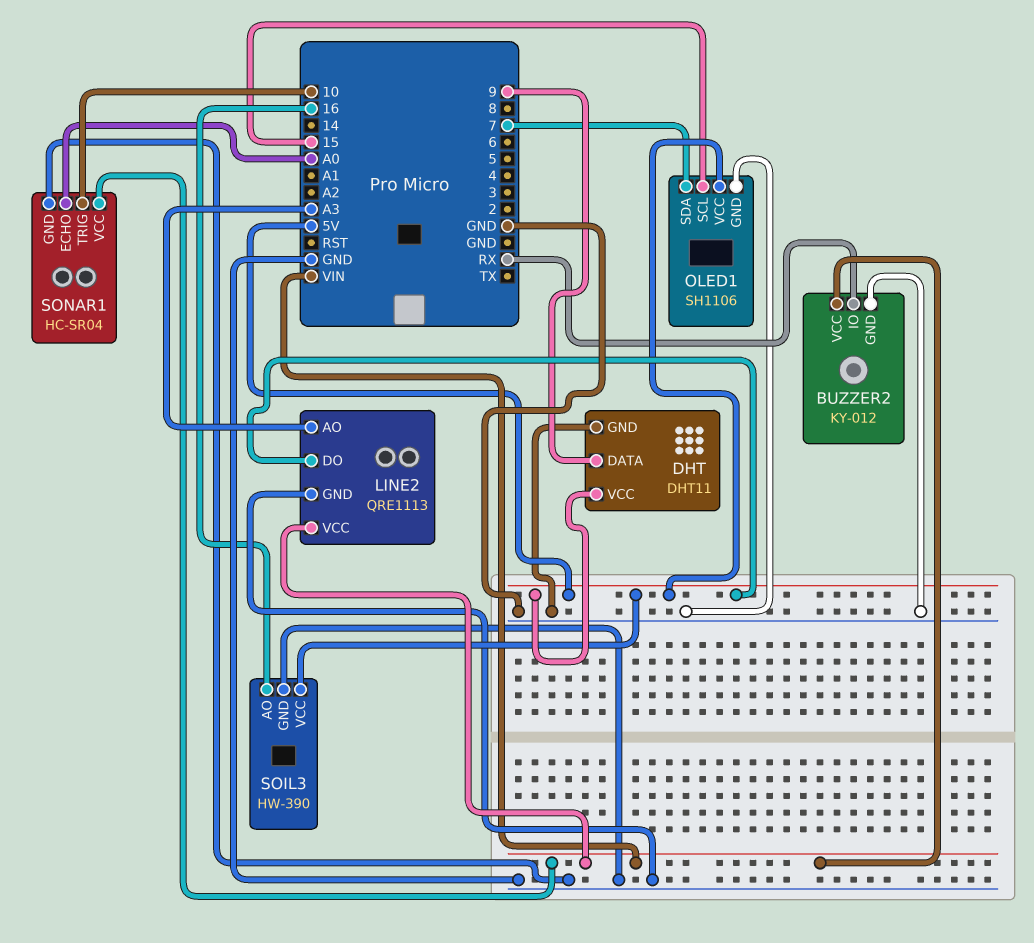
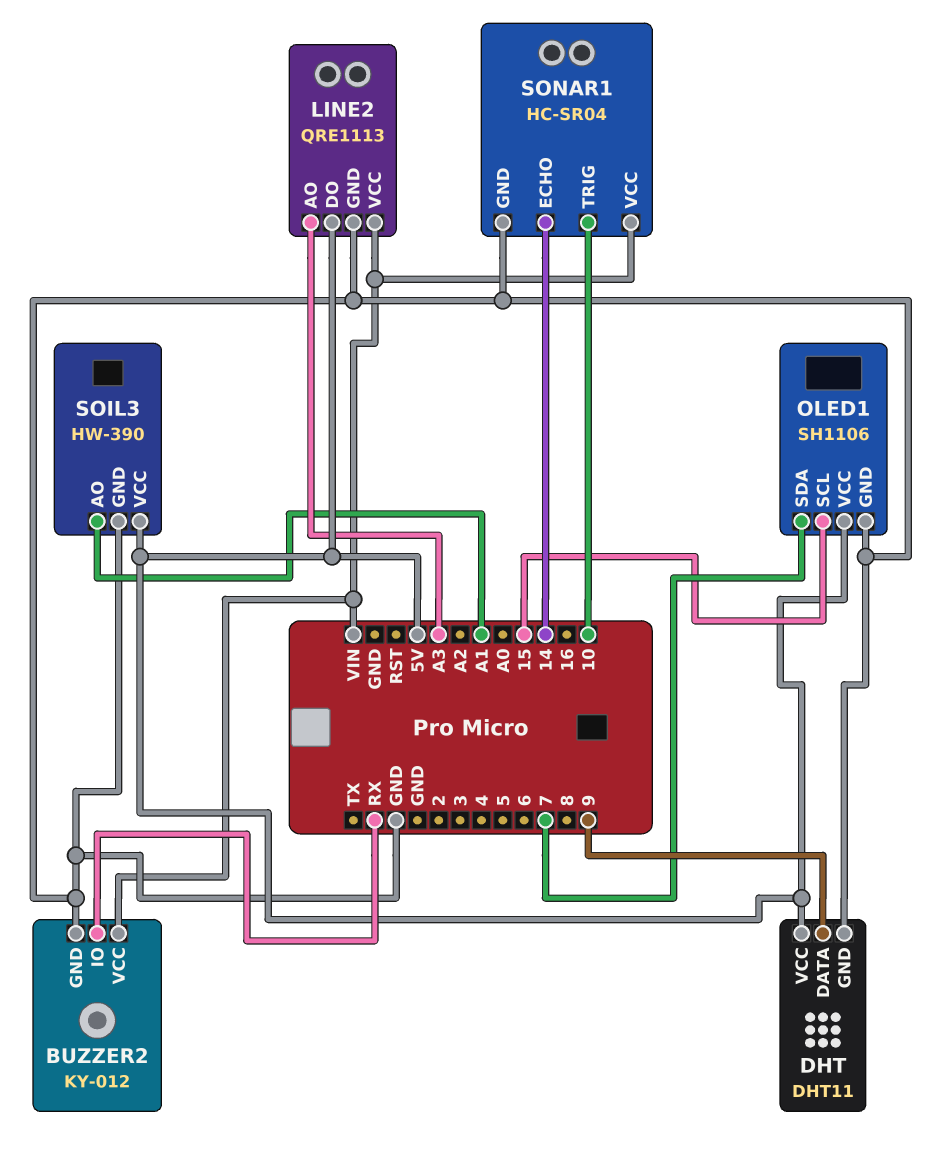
SOIL3 pin AO: 16 -> A1
SONAR1 pin ECHO: A0 -> 14

